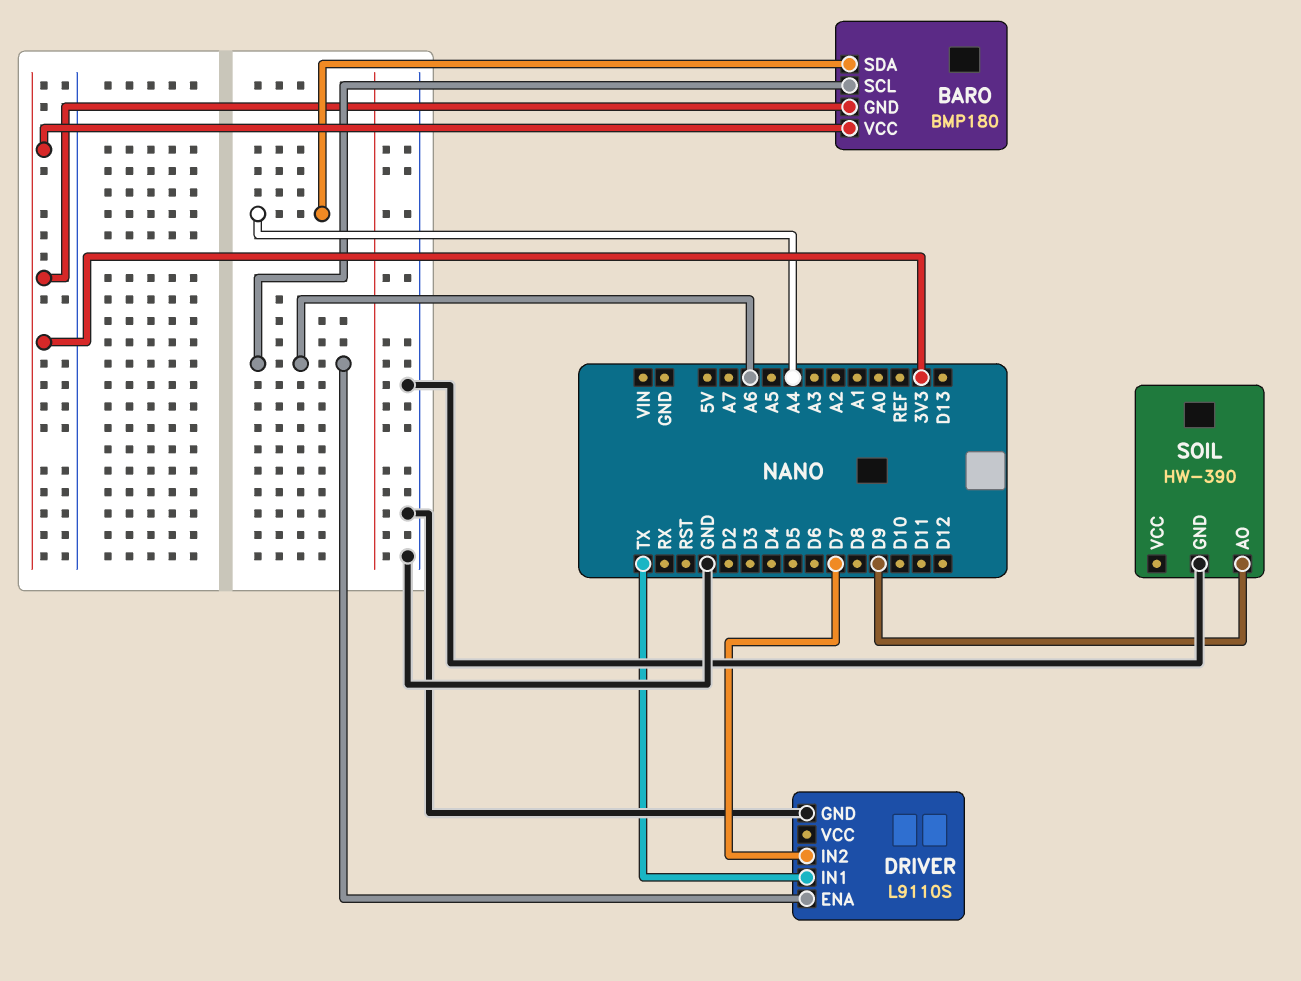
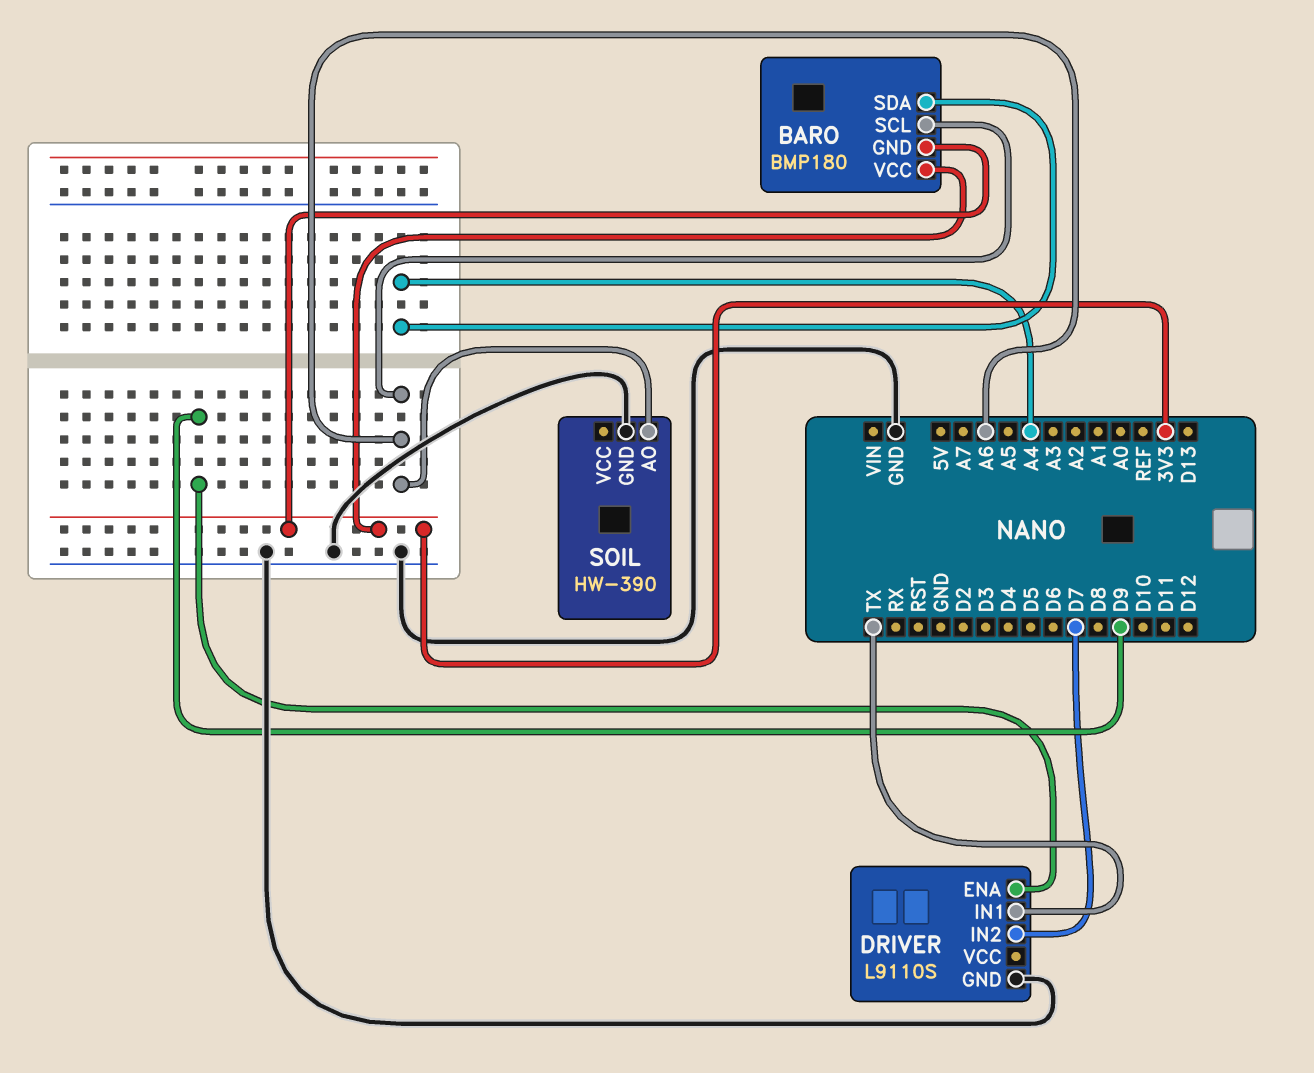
DRIVER pin ENA: A6 -> D9
SOIL pin AO: D9 -> A6

